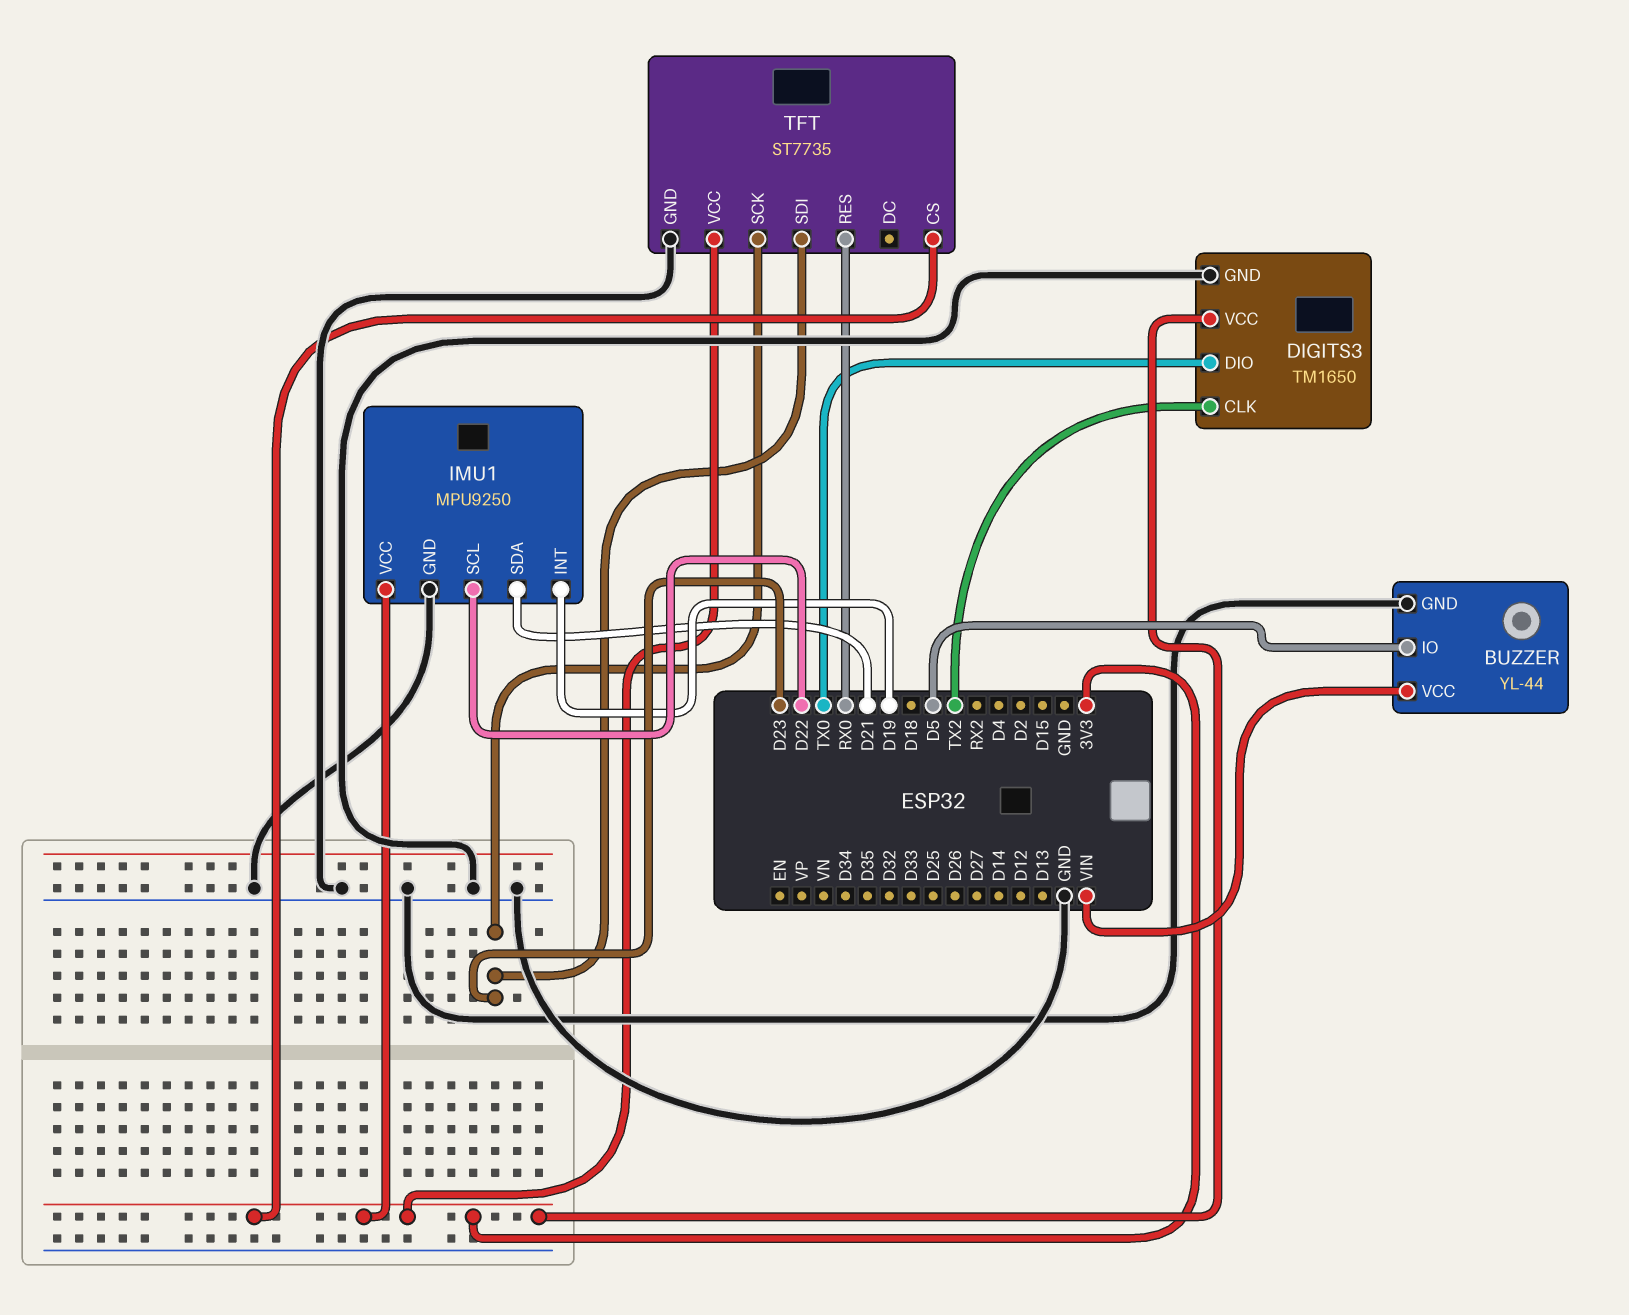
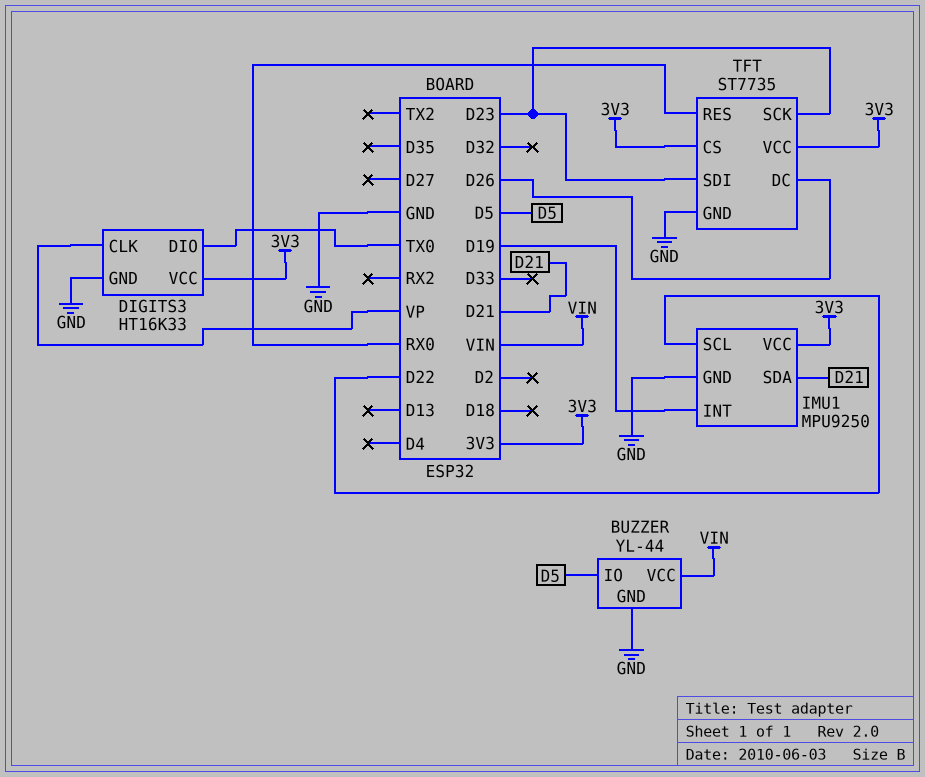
DIGITS3: TM1650 -> HT16K33
DIGITS3 pin CLK: TX2 -> VP
TFT pin DC: none -> D26

